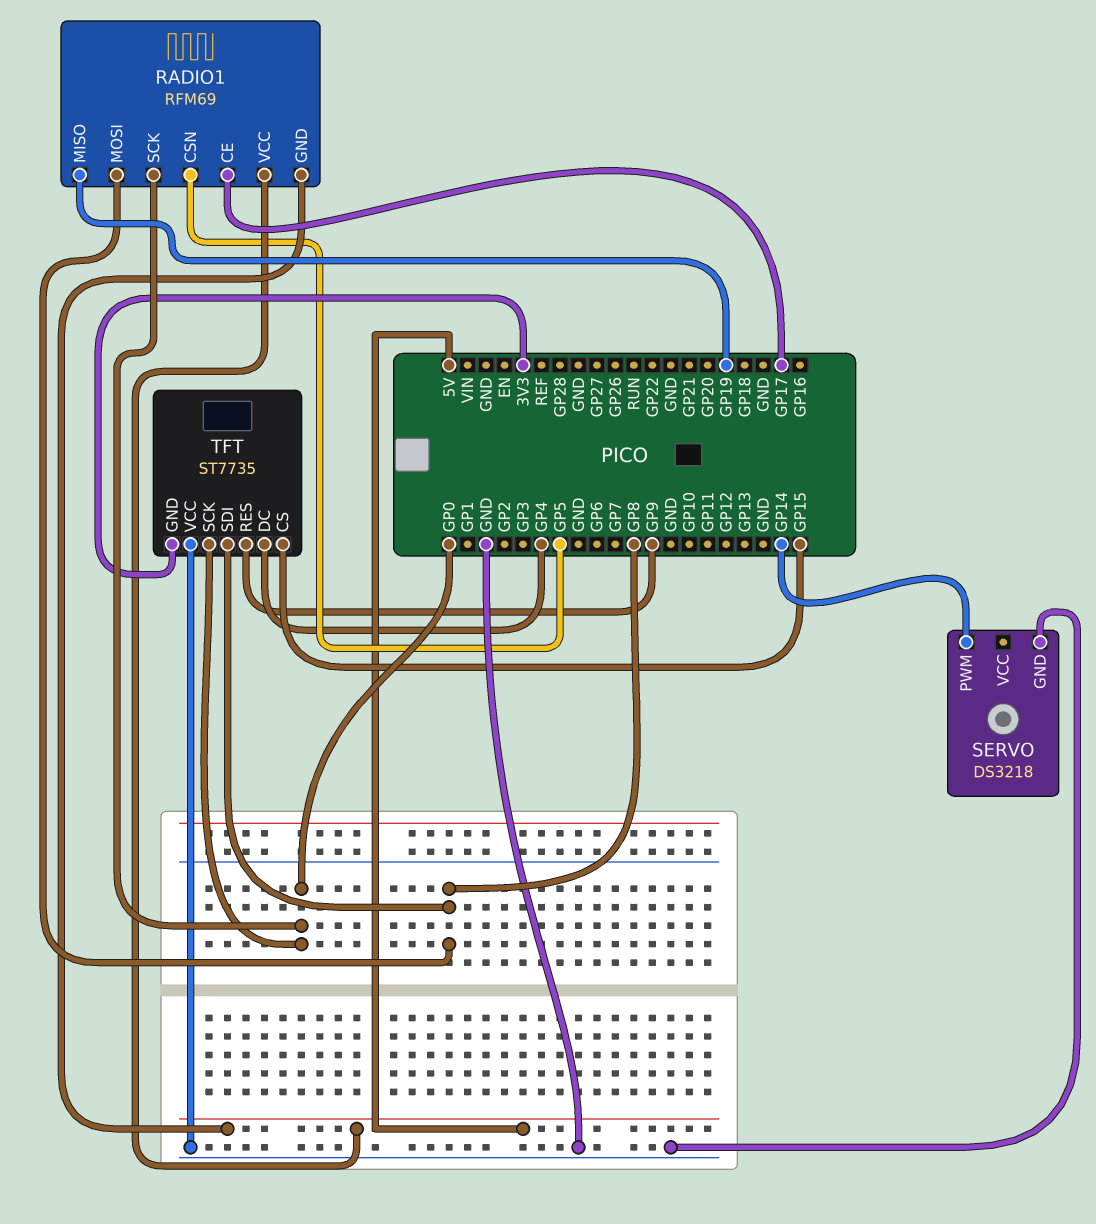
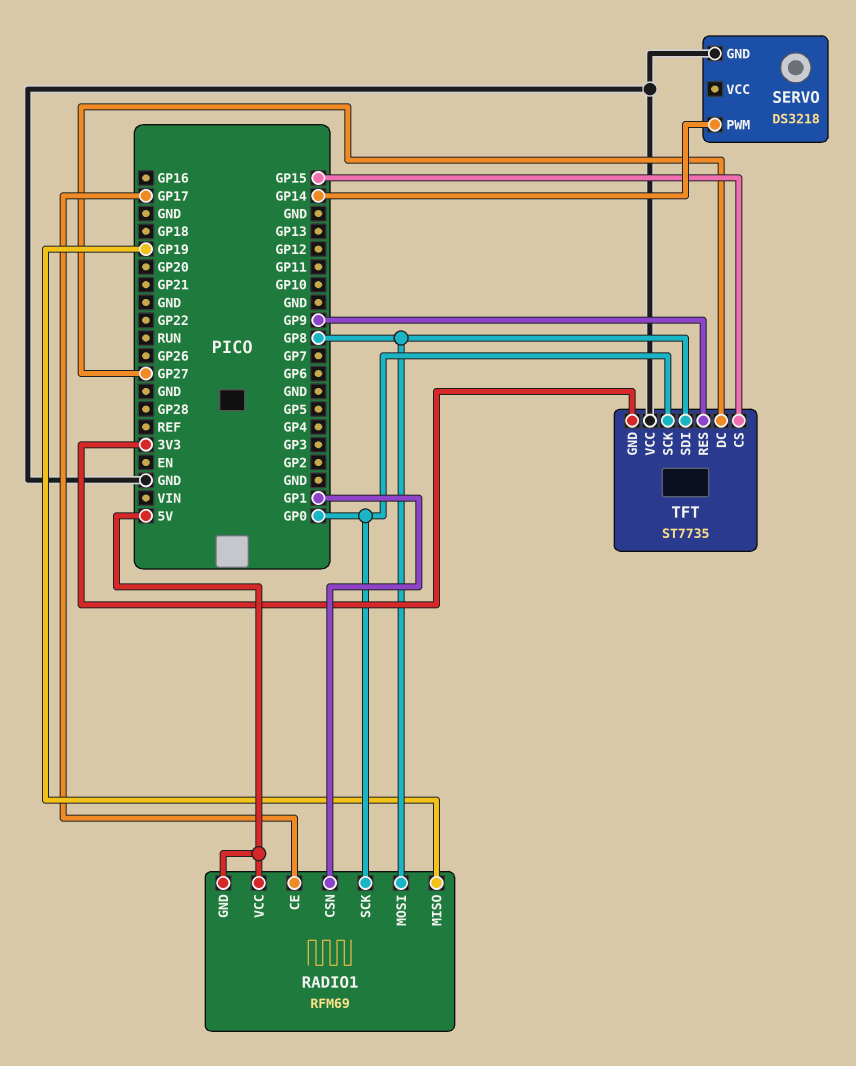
RADIO1 pin CSN: GP5 -> GP1
TFT pin DC: GP4 -> GP27

